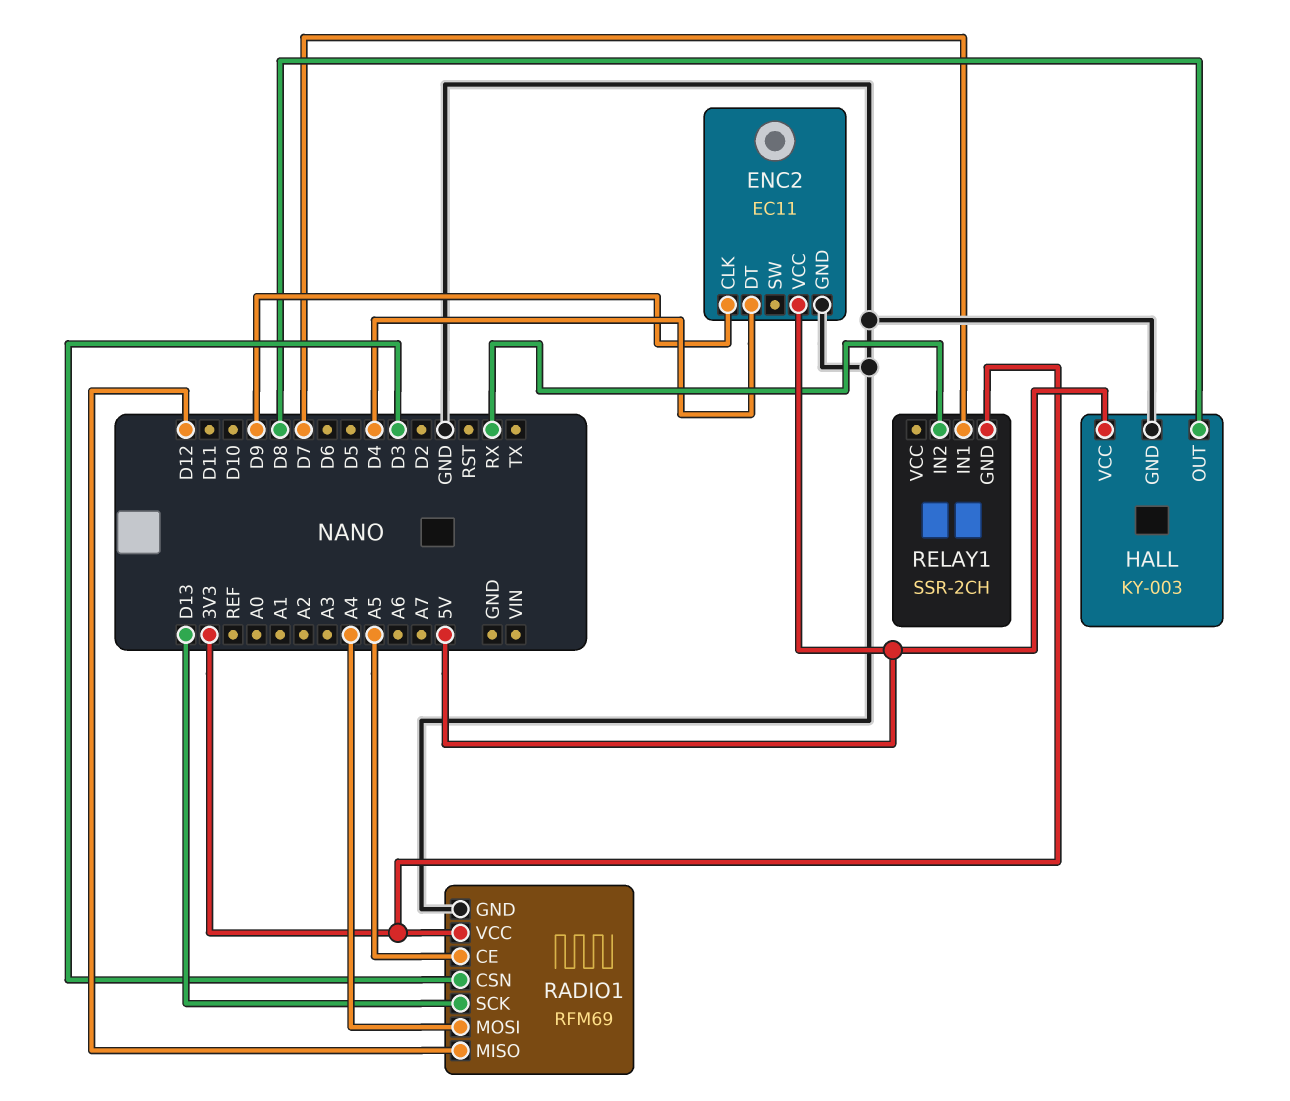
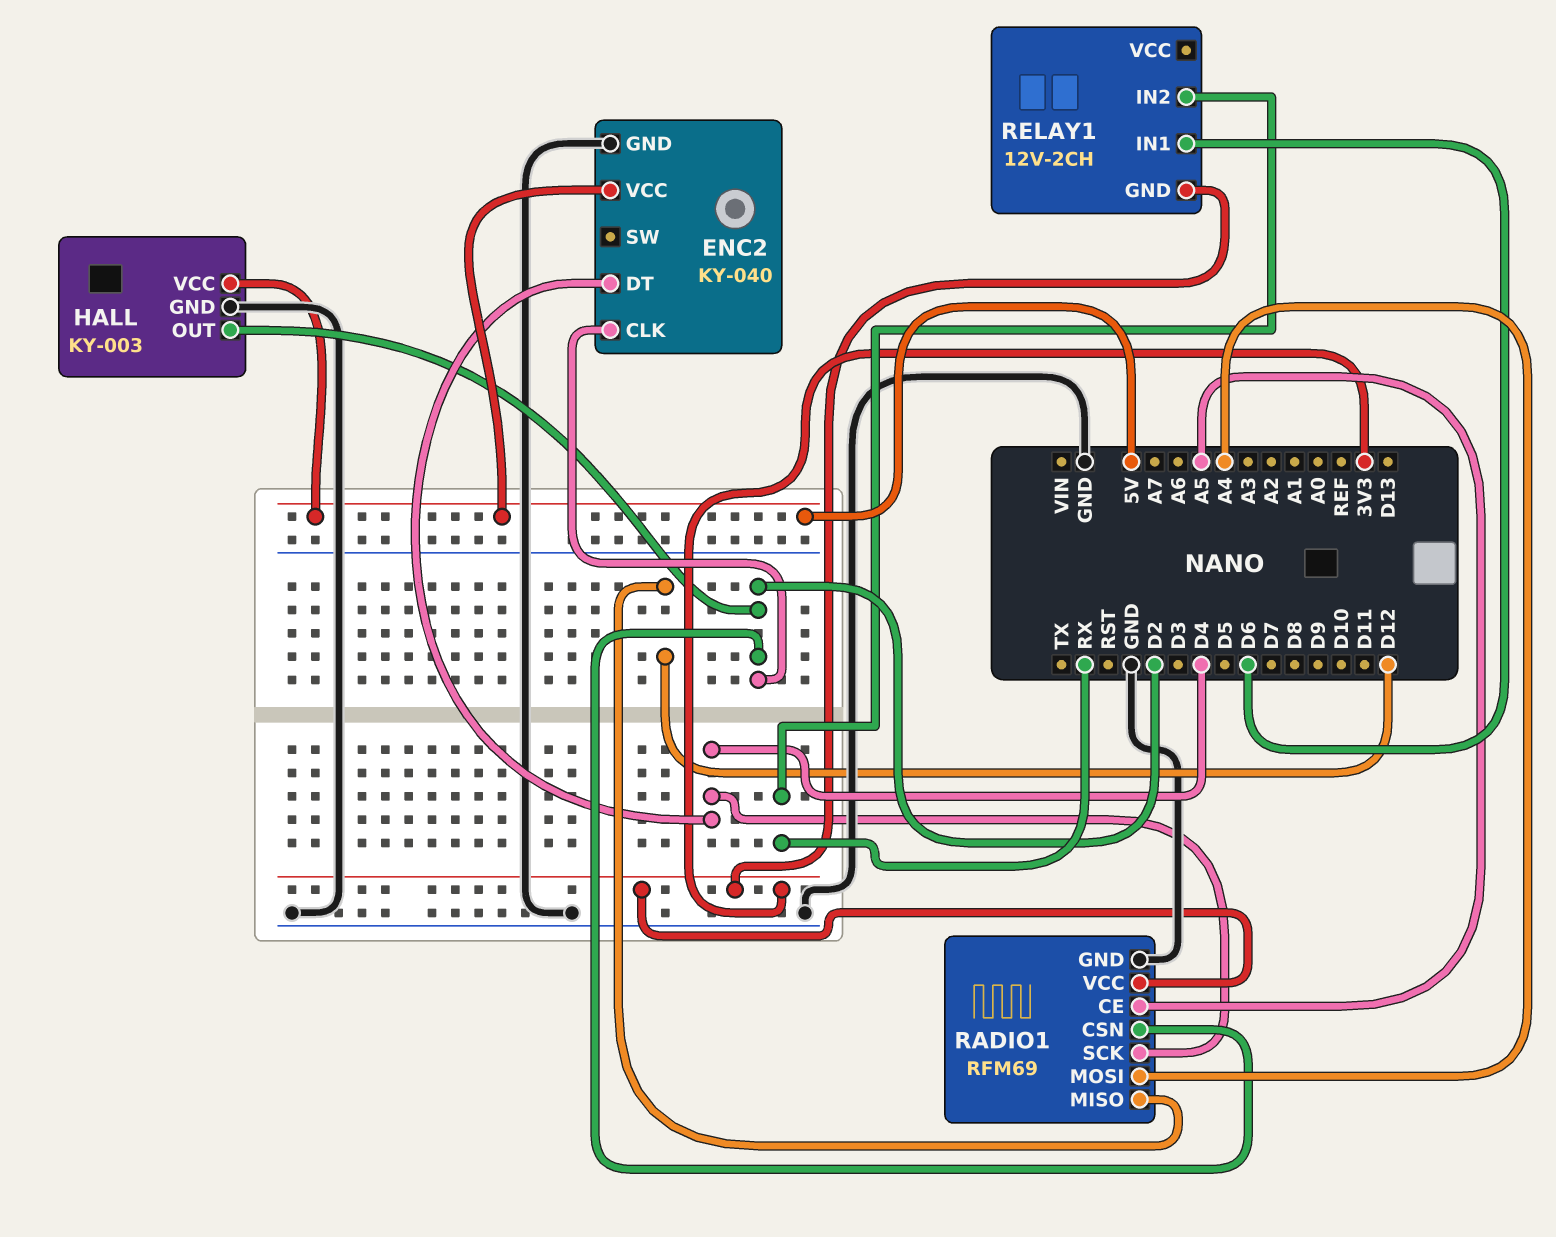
ENC2: EC11 -> KY-040
ENC2 pin CLK: D9 -> D2
HALL pin OUT: D8 -> D2
RADIO1 pin CSN: D3 -> D2
RADIO1 pin SCK: D13 -> D4
RELAY1: SSR-2CH -> 12V-2CH
RELAY1 pin IN1: D7 -> D6

